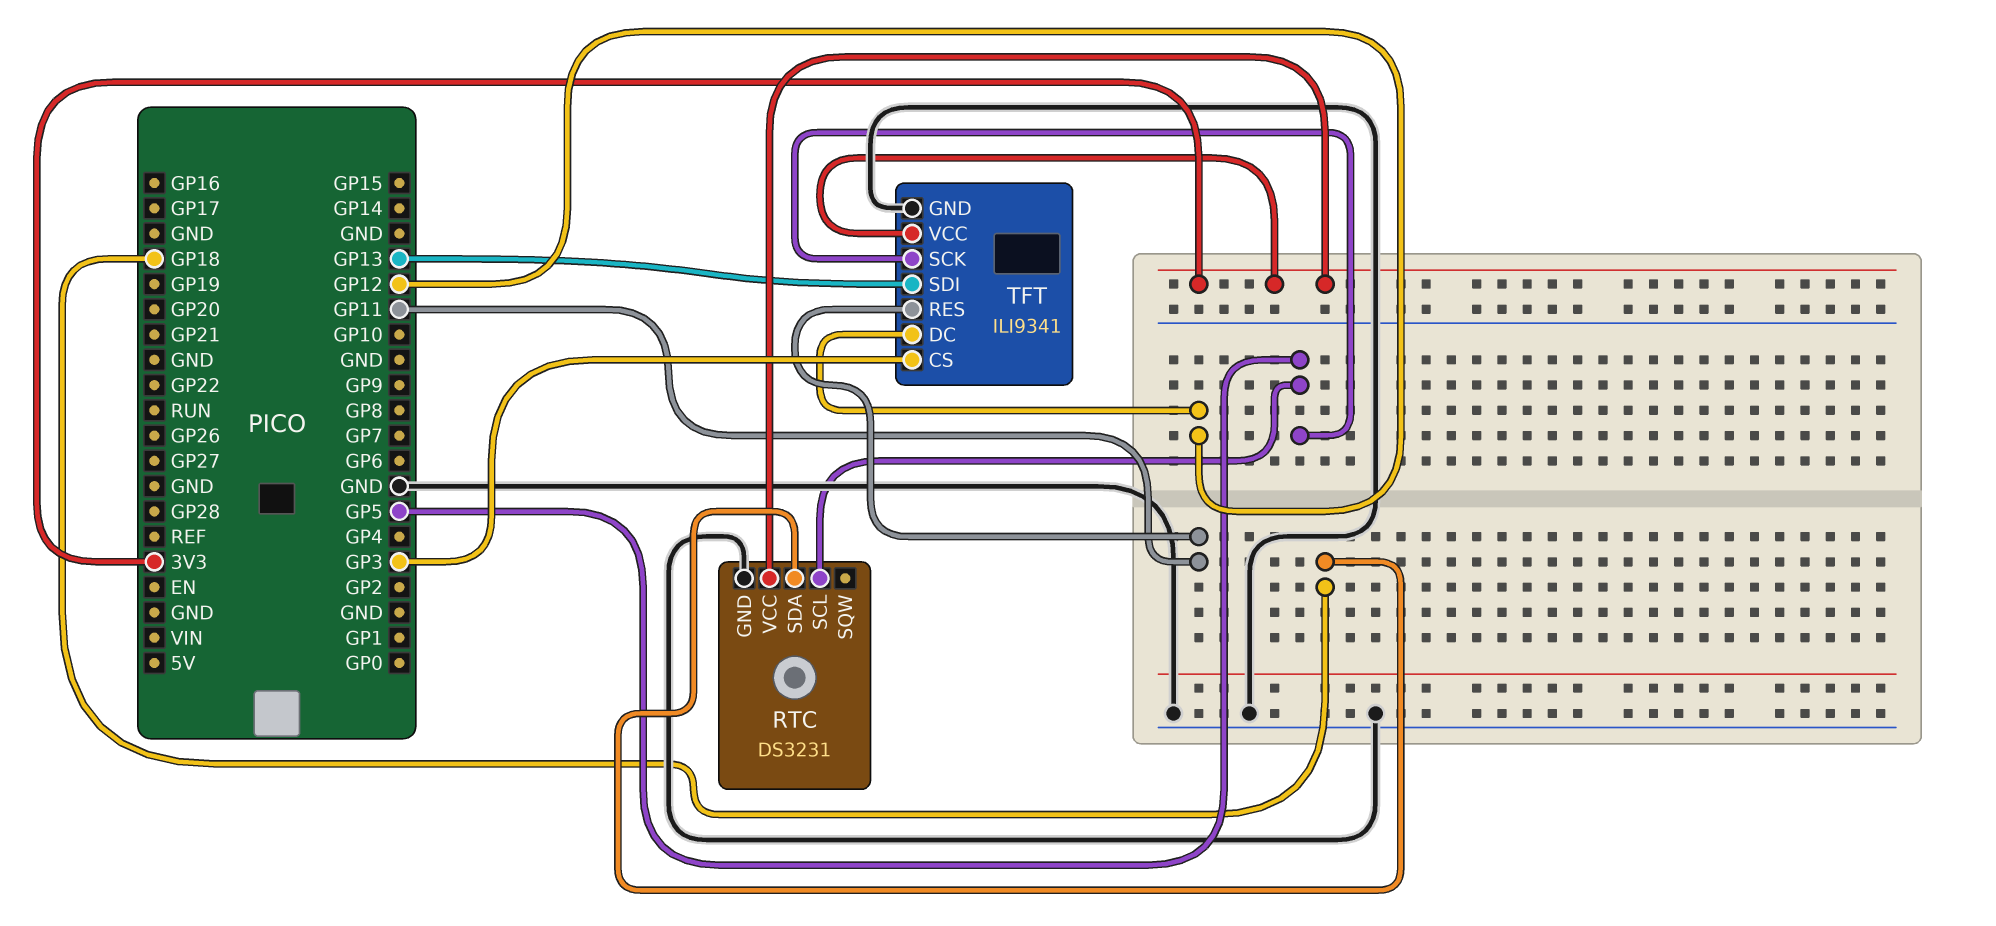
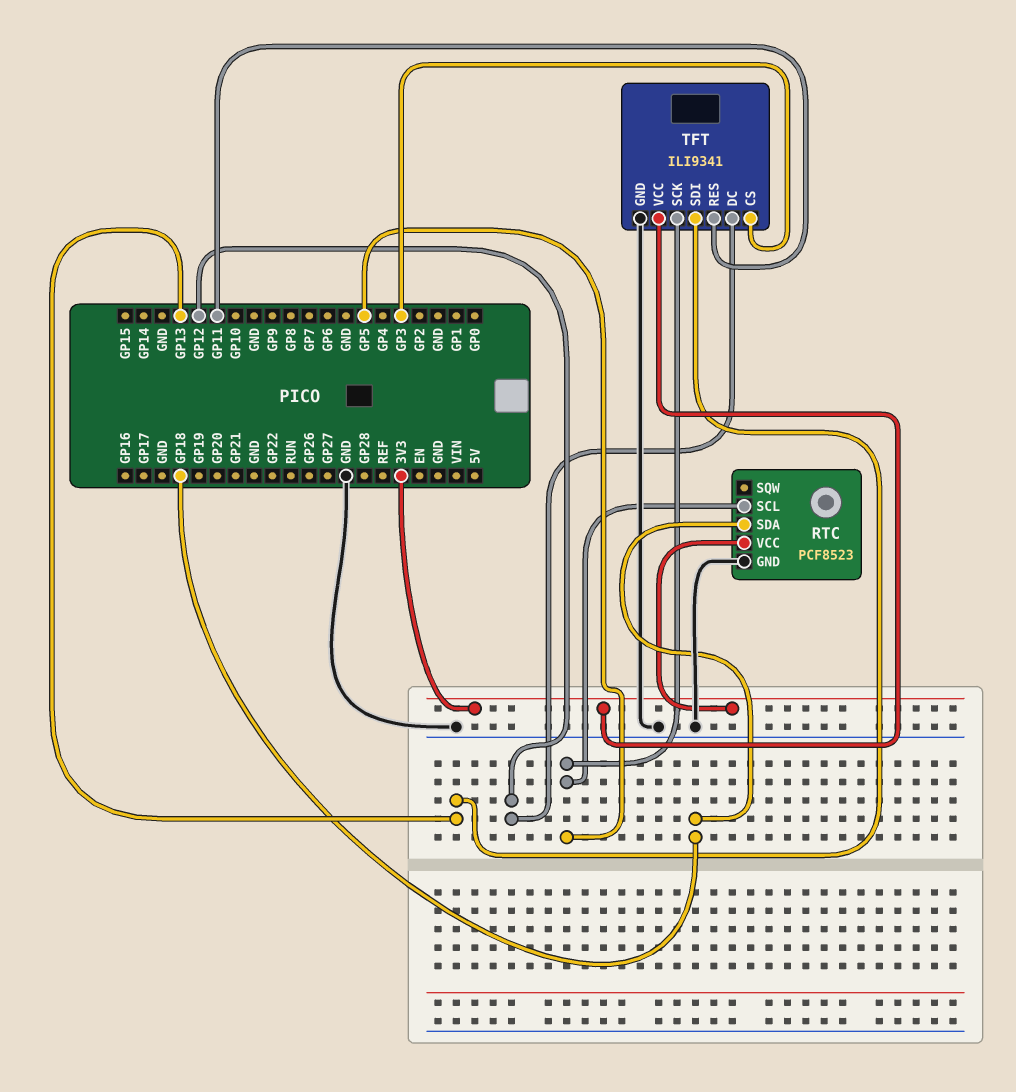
RTC: DS3231 -> PCF8523

